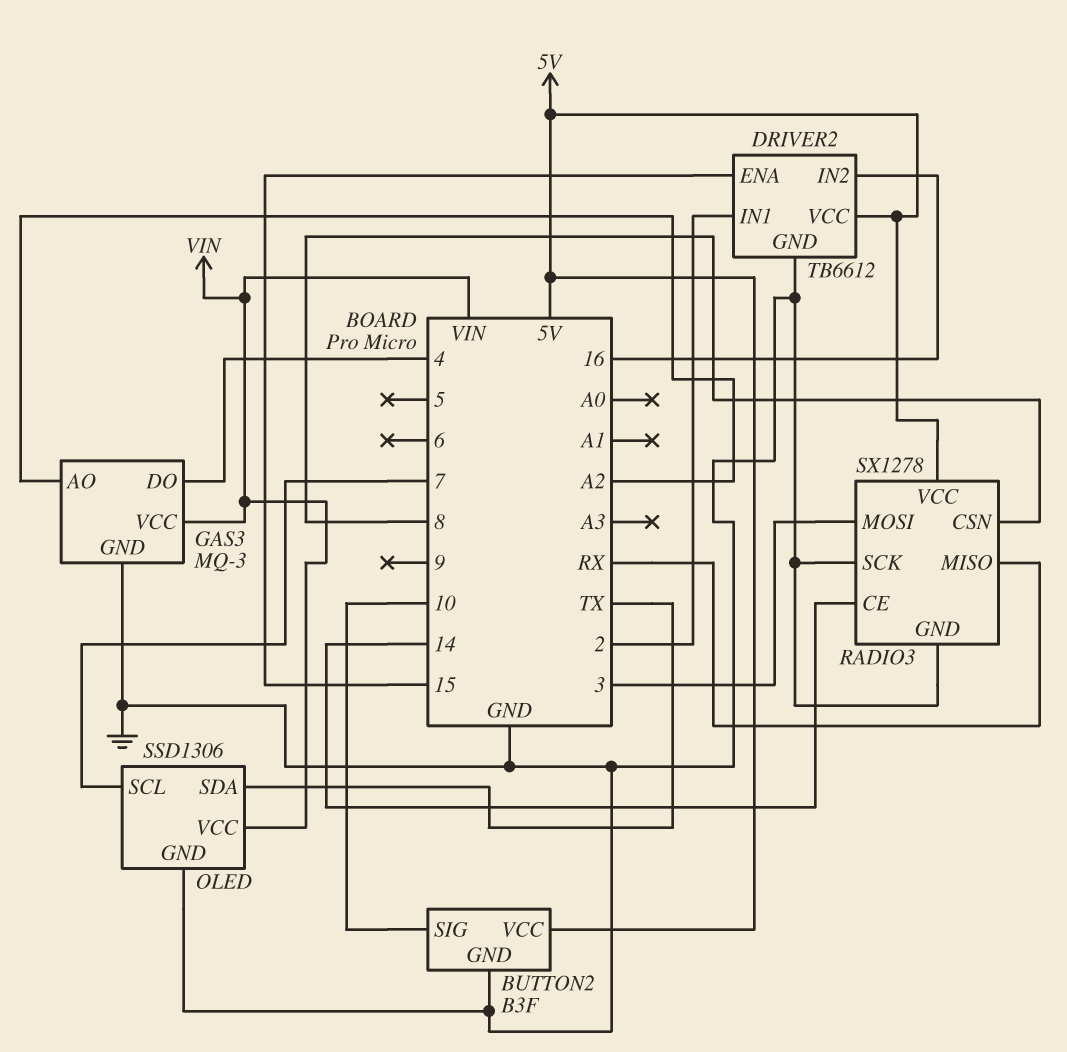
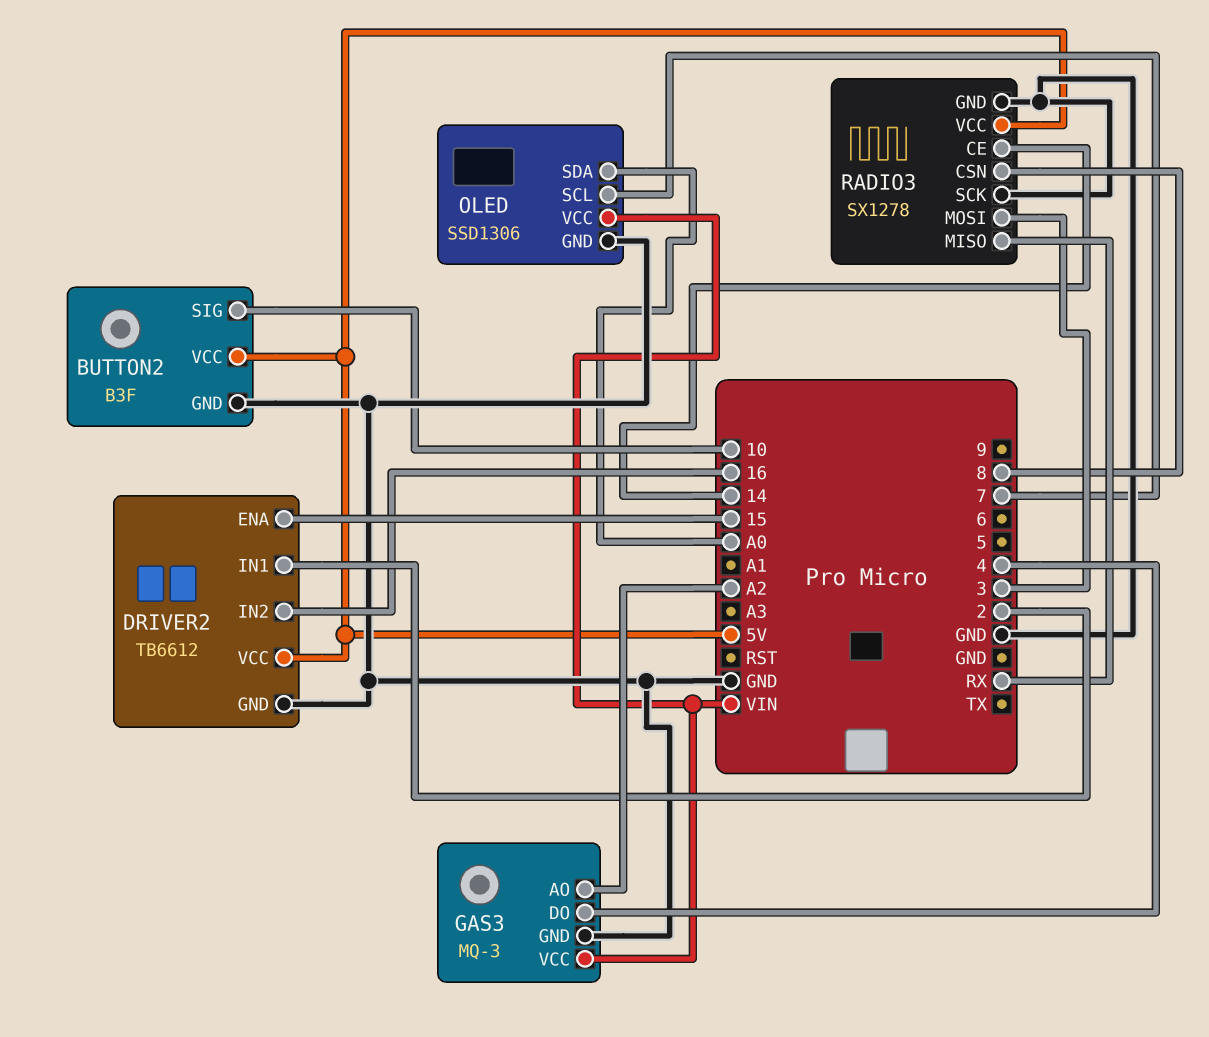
OLED pin SDA: TX -> A0

